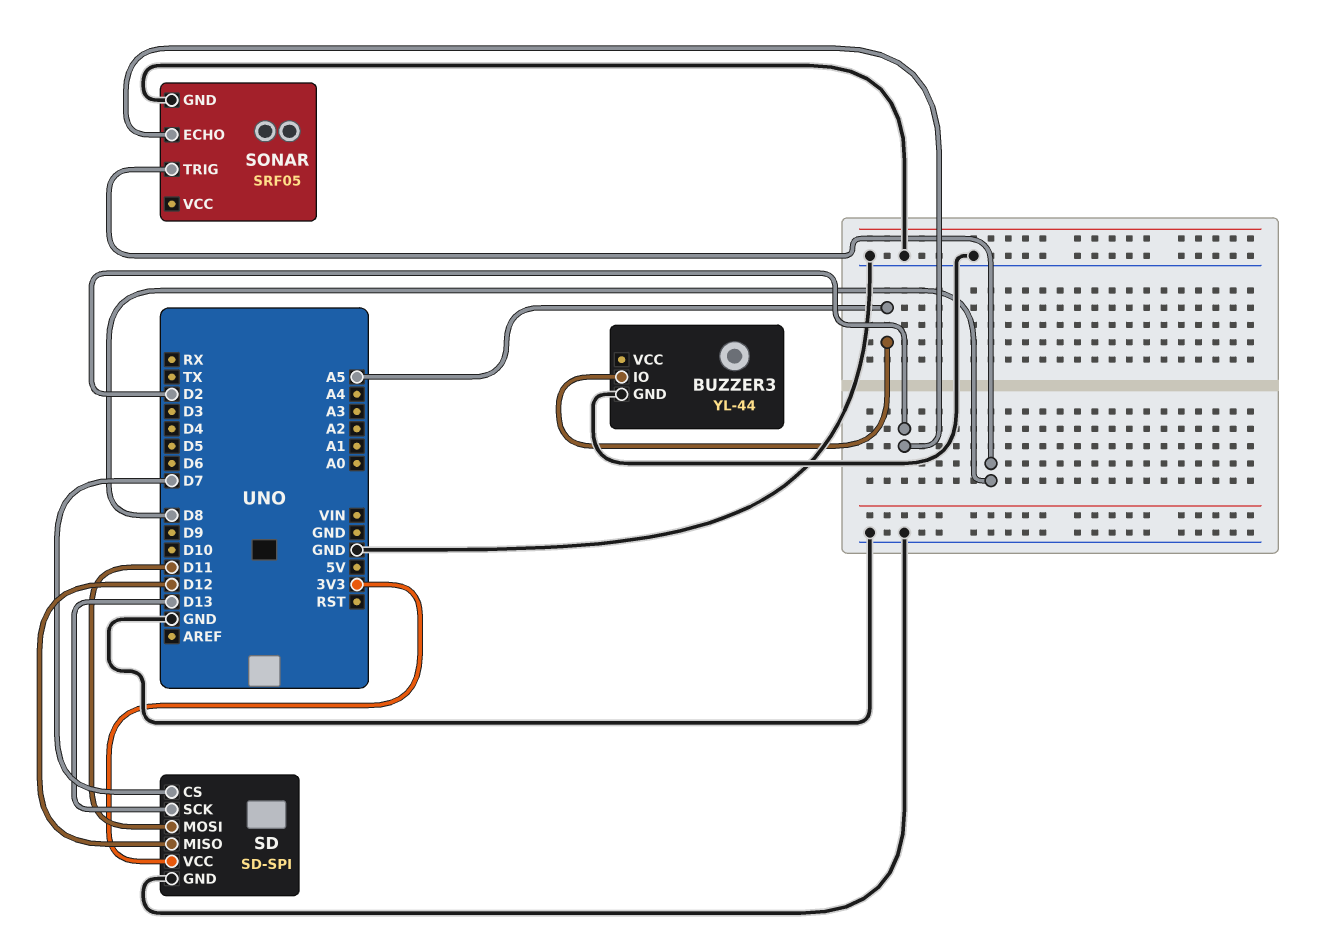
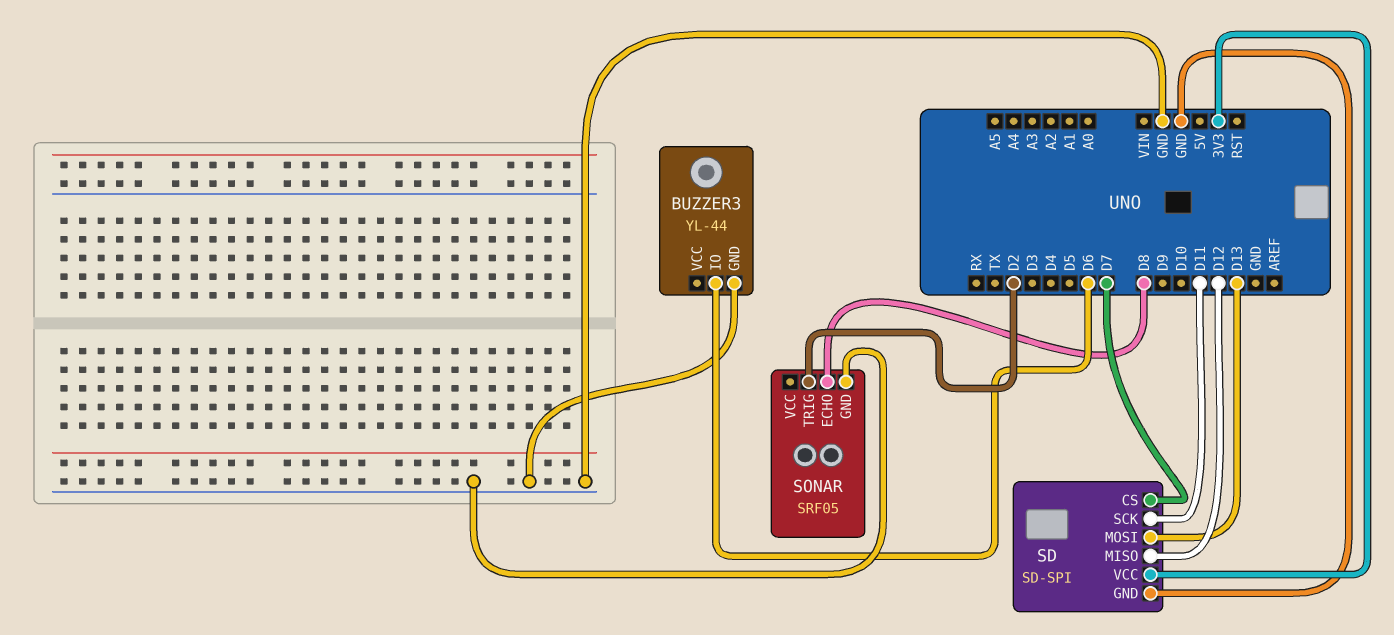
BUZZER3 pin IO: A5 -> D6
SD pin MOSI: D11 -> D13
SD pin SCK: D13 -> D11
SONAR pin ECHO: D2 -> D8
SONAR pin TRIG: D8 -> D2

